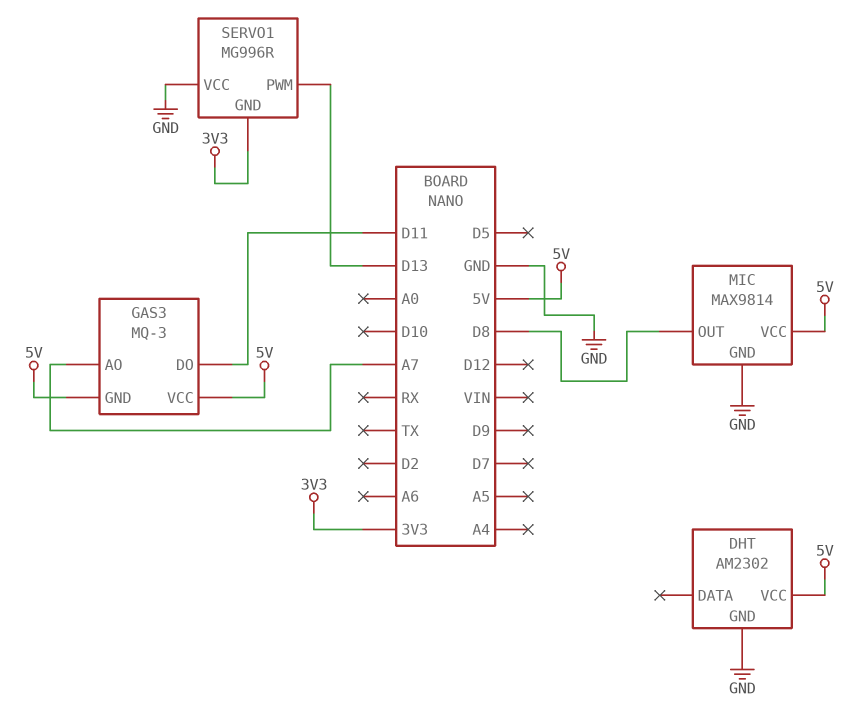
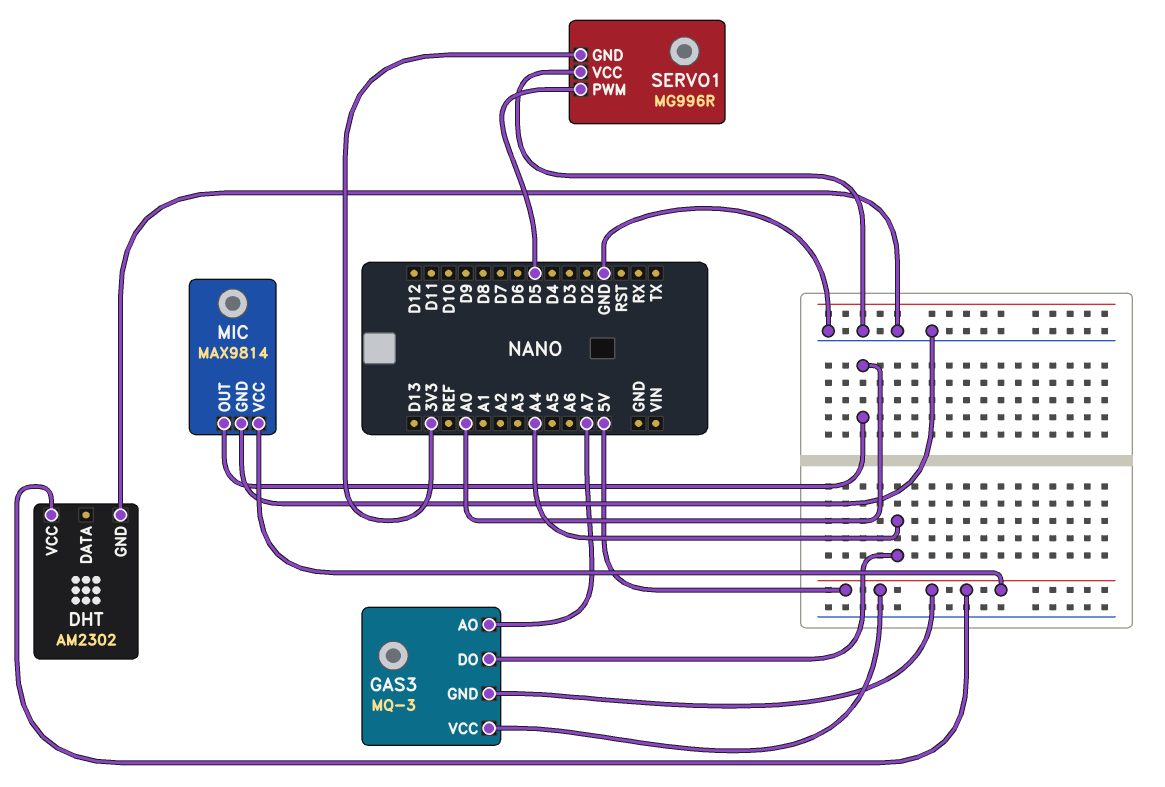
GAS3 pin DO: D11 -> A4
MIC pin OUT: D8 -> A0
SERVO1 pin PWM: D13 -> D5

